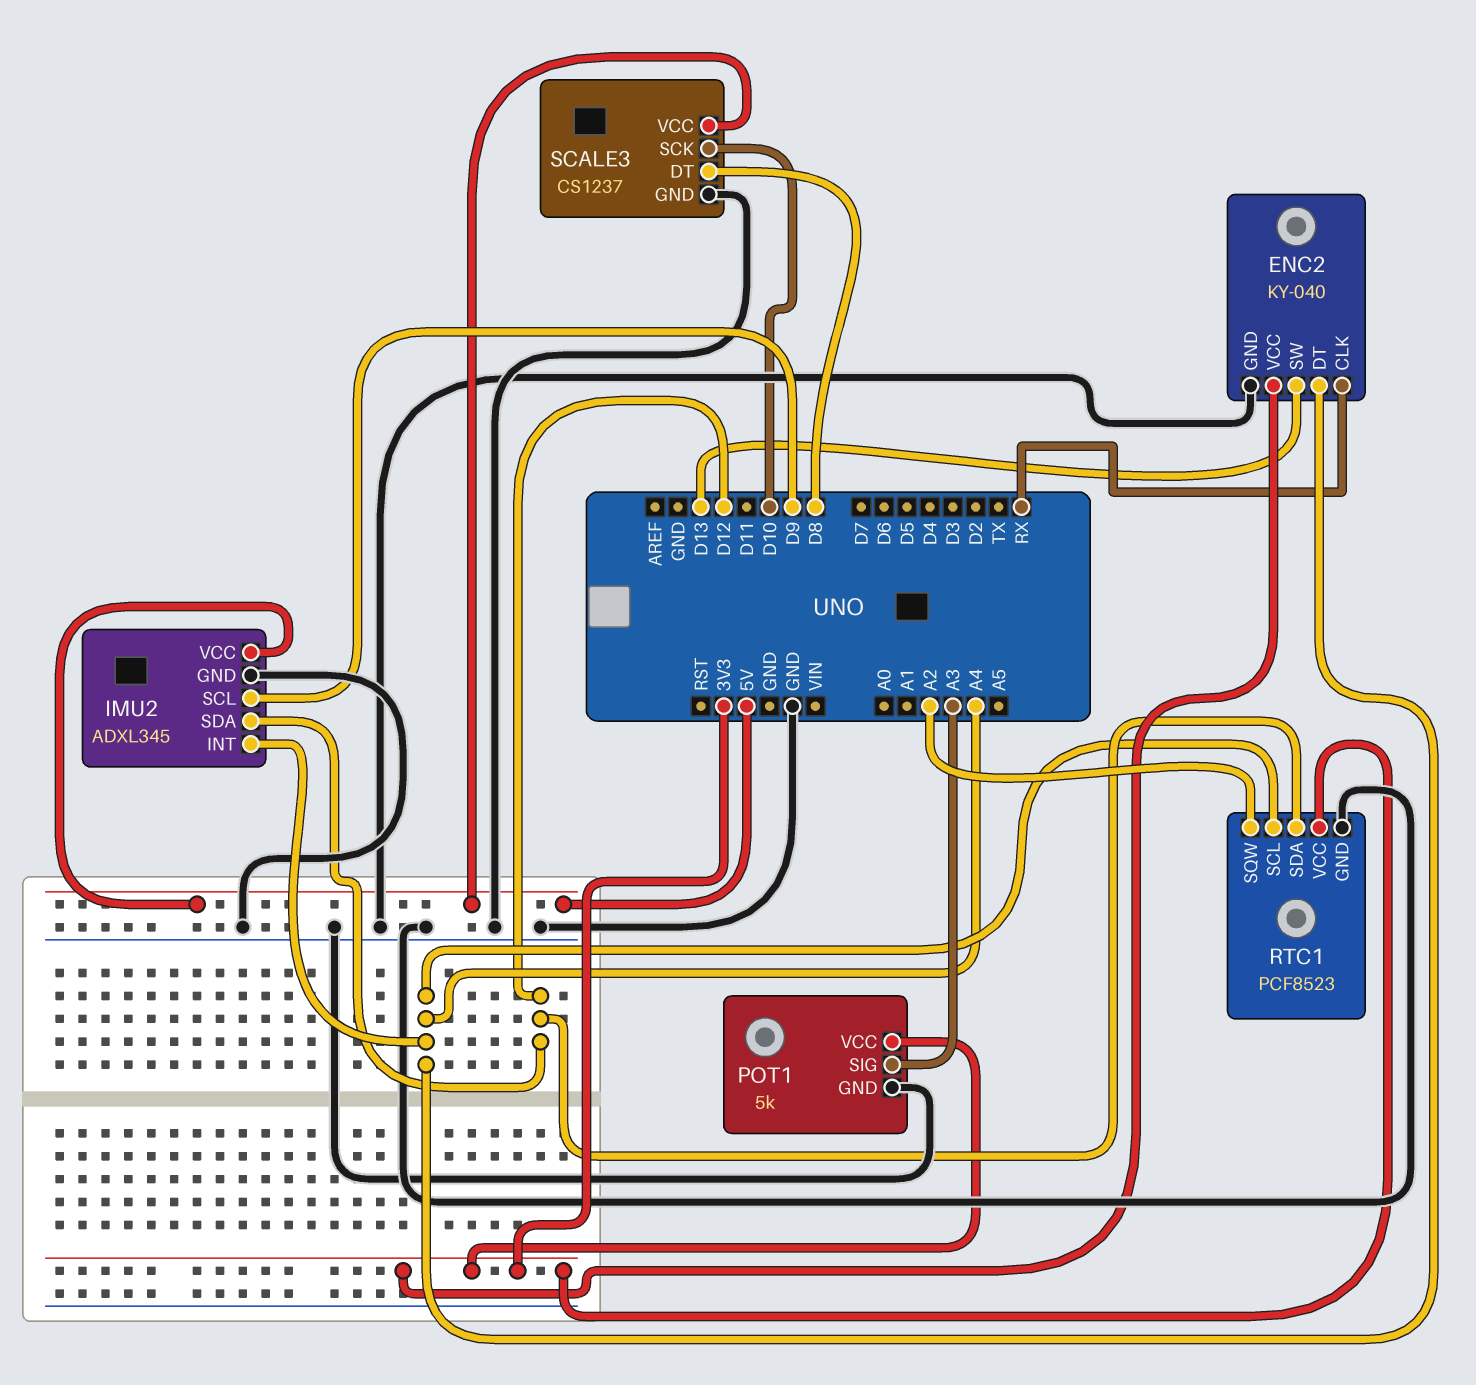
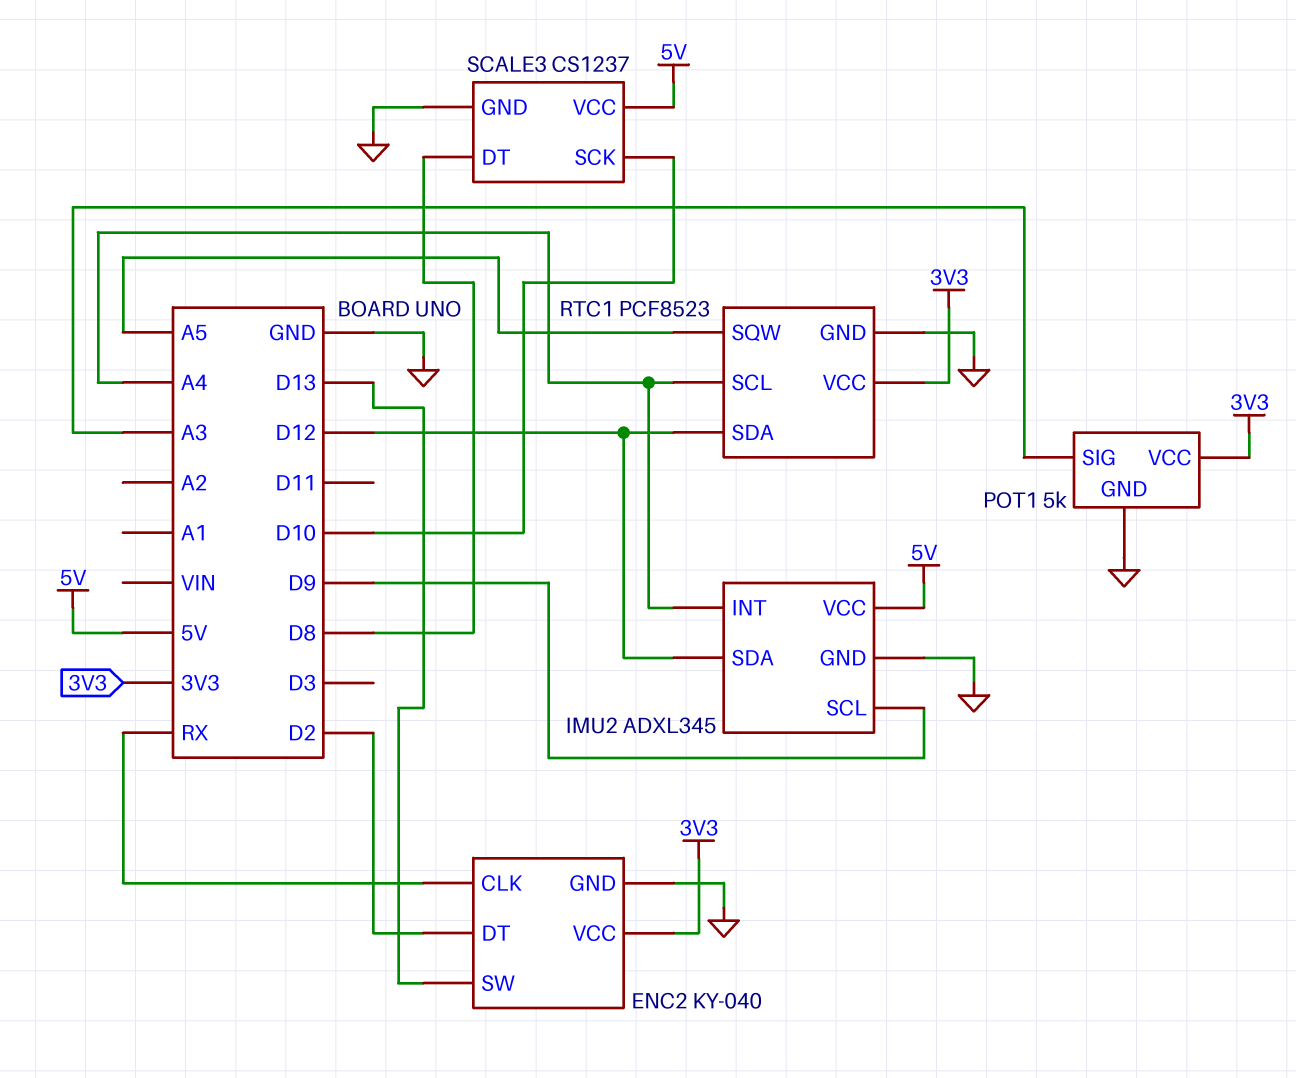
ENC2 pin DT: A4 -> D2
RTC1 pin SQW: A2 -> A5

